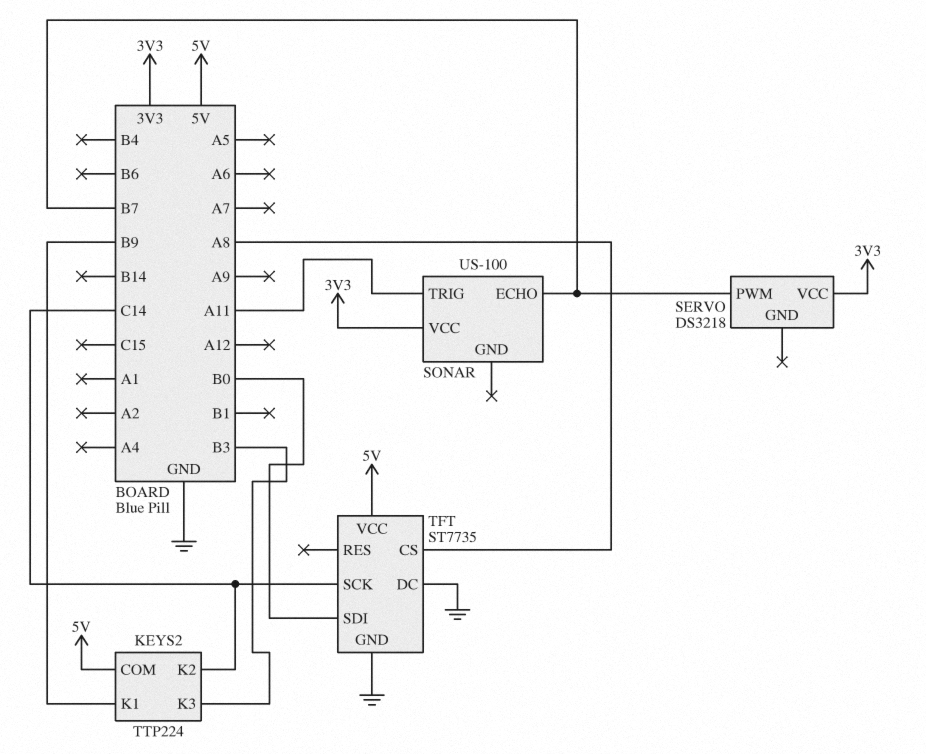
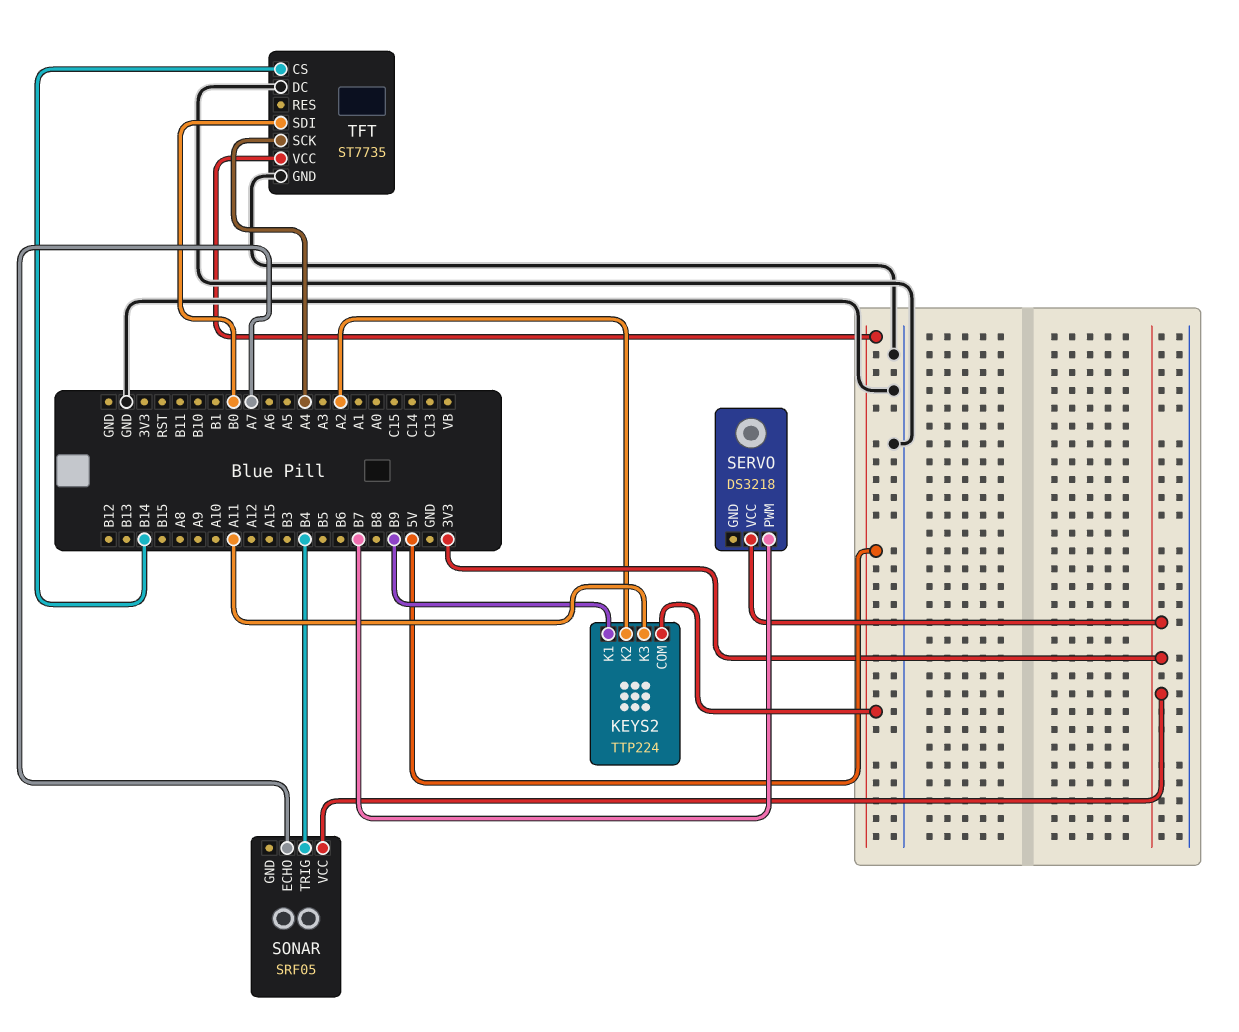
KEYS2 pin K2: C14 -> A2
KEYS2 pin K3: B3 -> A11
SONAR: US-100 -> SRF05
SONAR pin ECHO: B7 -> A7
SONAR pin TRIG: A11 -> B4
TFT pin CS: A8 -> B14
TFT pin SCK: C14 -> A4

